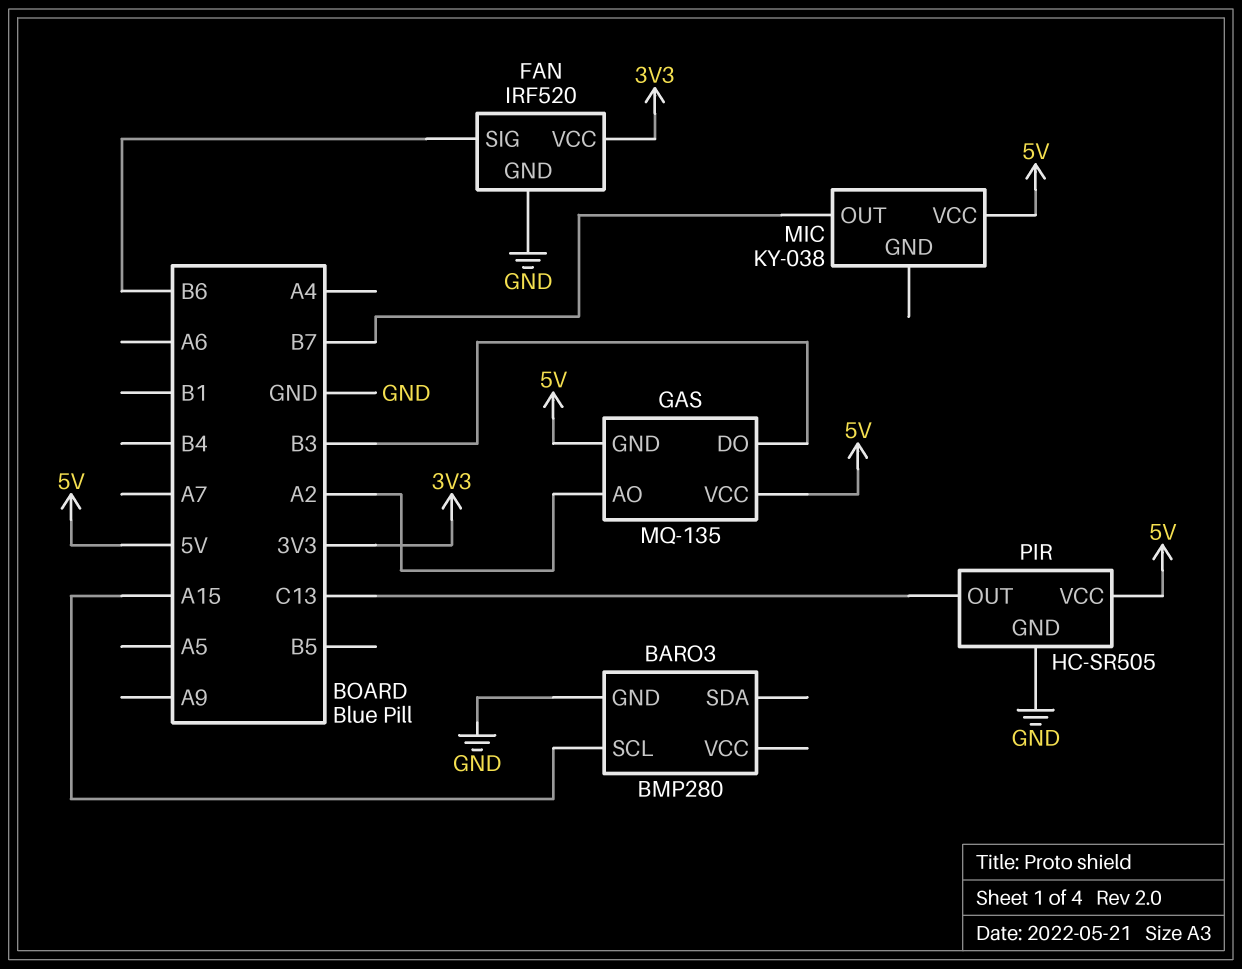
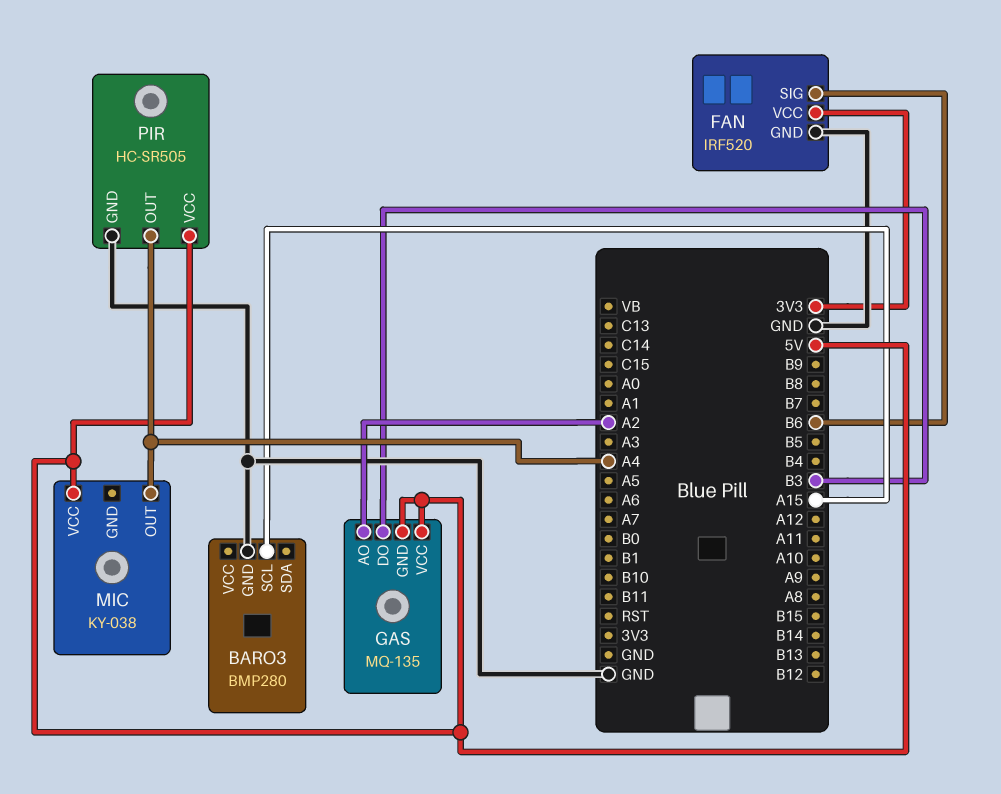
MIC pin OUT: B7 -> A4
PIR pin OUT: C13 -> A4

